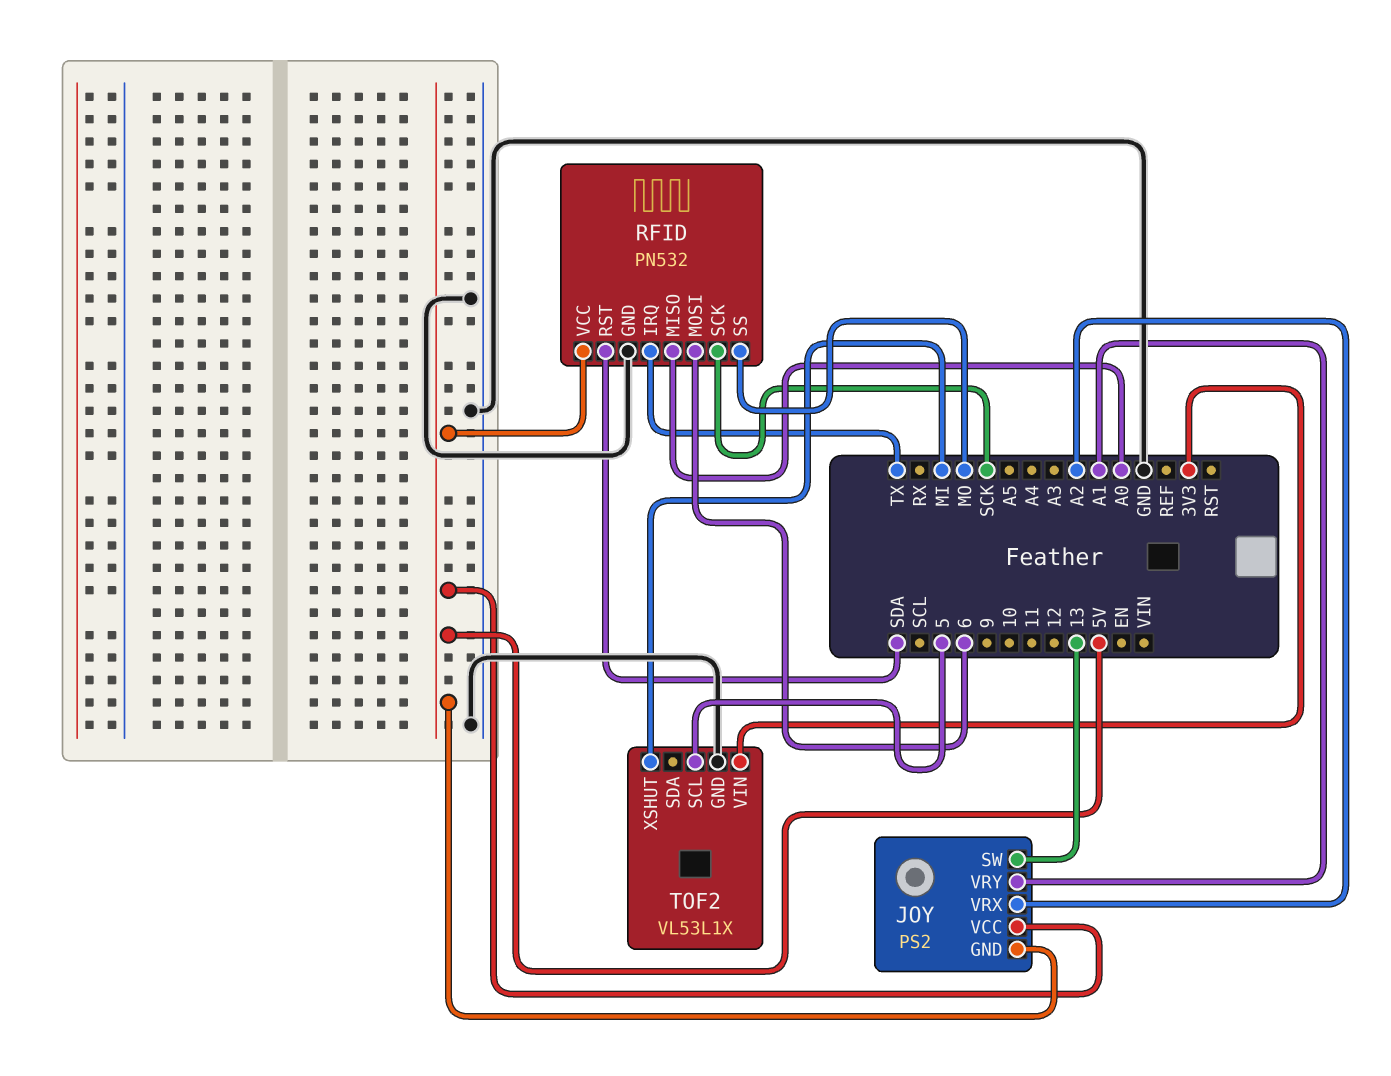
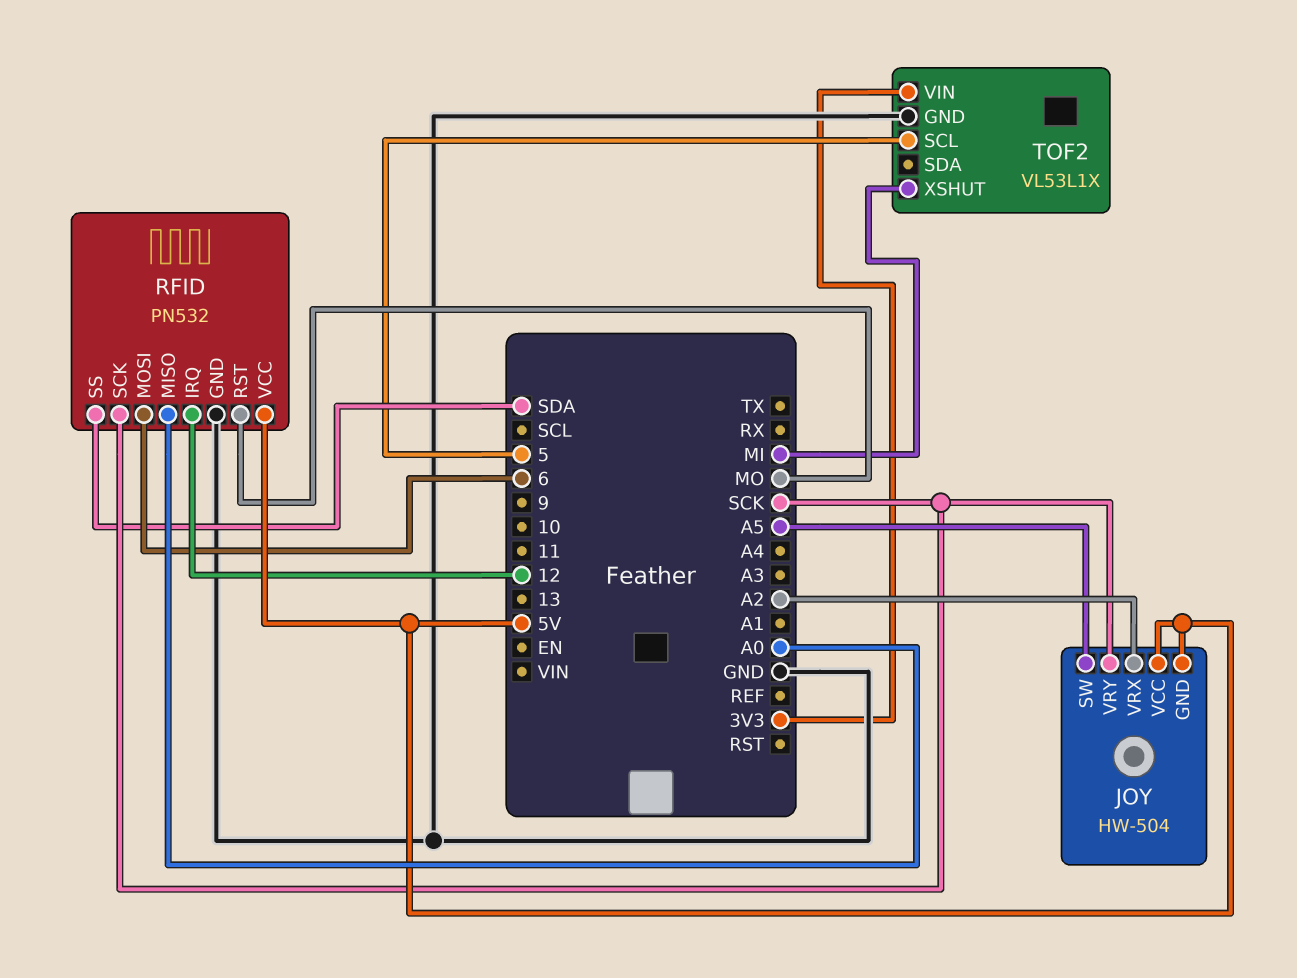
JOY: PS2 -> HW-504
JOY pin SW: 13 -> A5
JOY pin VRY: A1 -> SCK
RFID pin IRQ: TX -> 12
RFID pin RST: SDA -> MO
RFID pin SS: MO -> SDA

